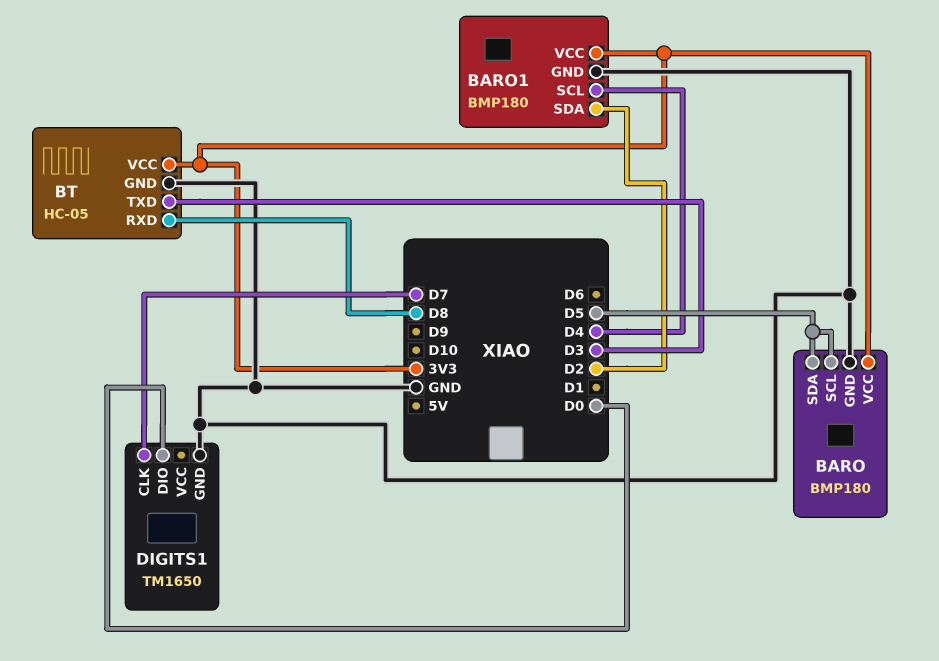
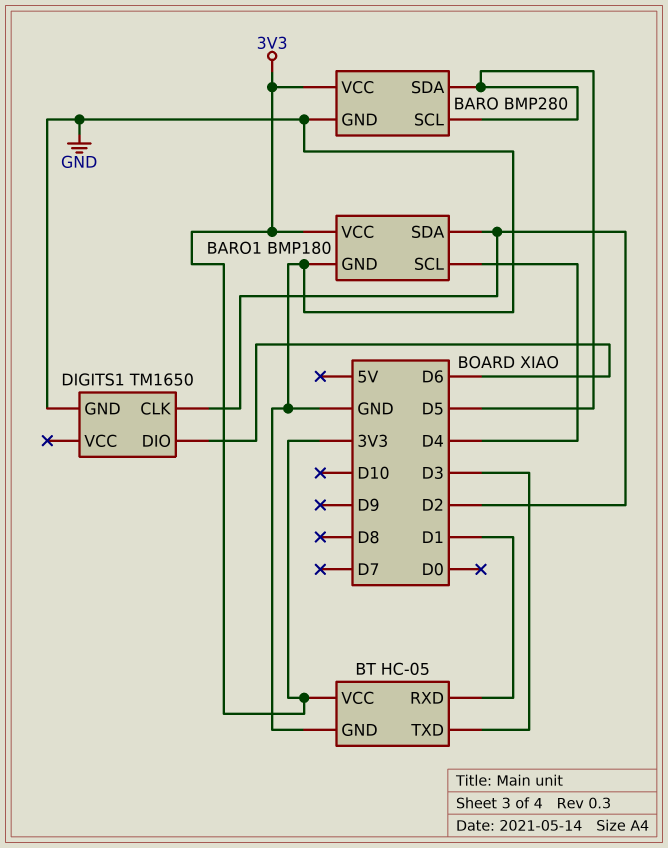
BARO: BMP180 -> BMP280
BT pin RXD: D8 -> D1
DIGITS1 pin CLK: D7 -> D2
DIGITS1 pin DIO: D0 -> D6

